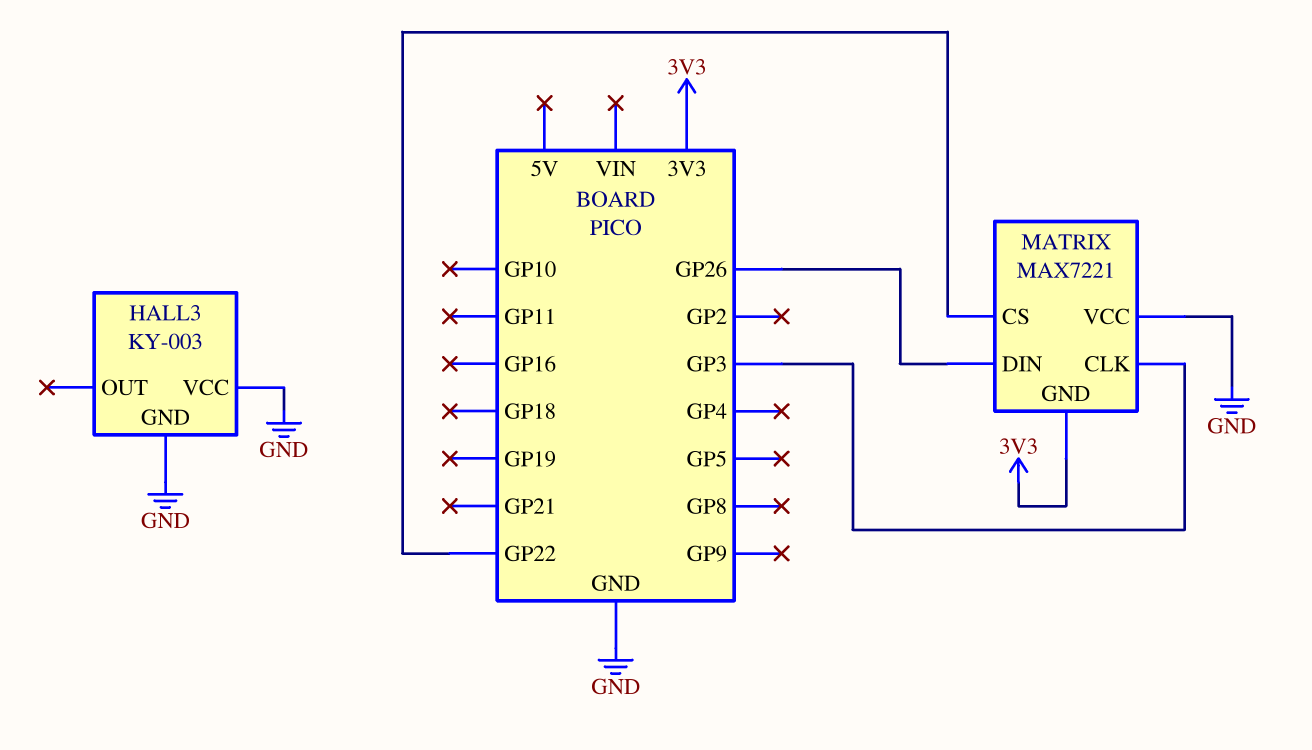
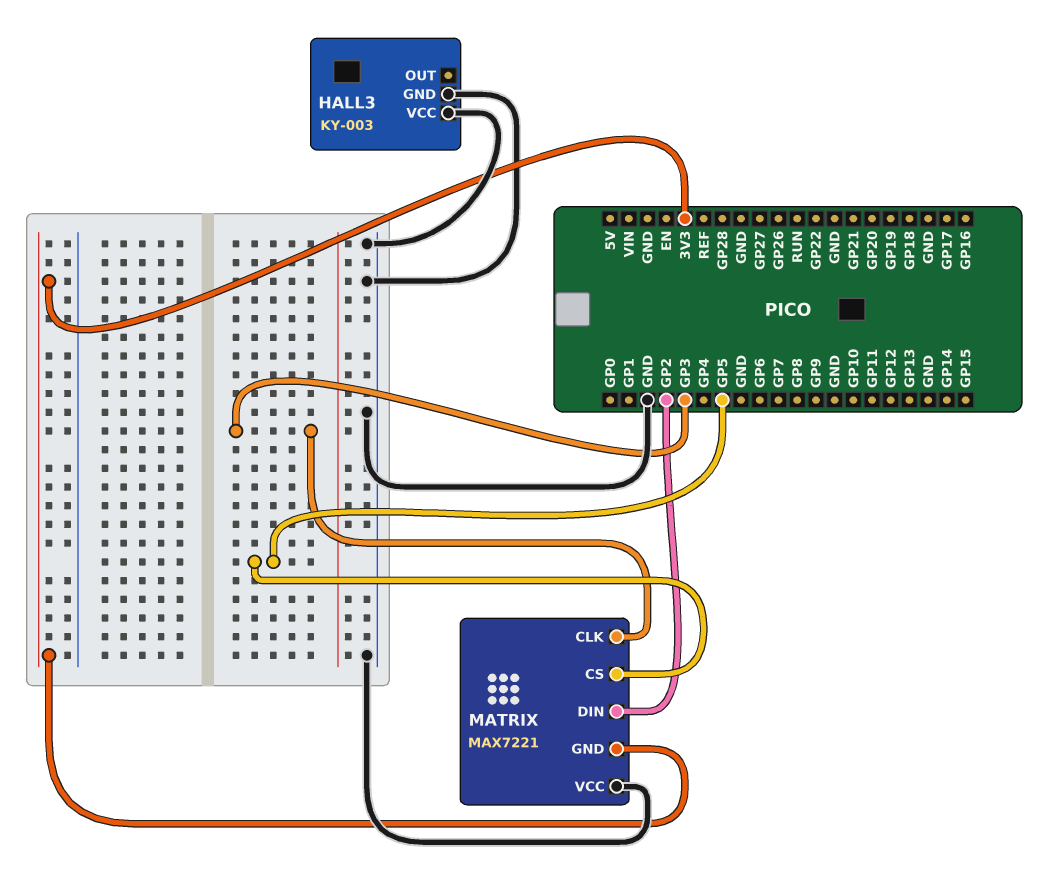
MATRIX pin CS: GP22 -> GP5
MATRIX pin DIN: GP26 -> GP2

